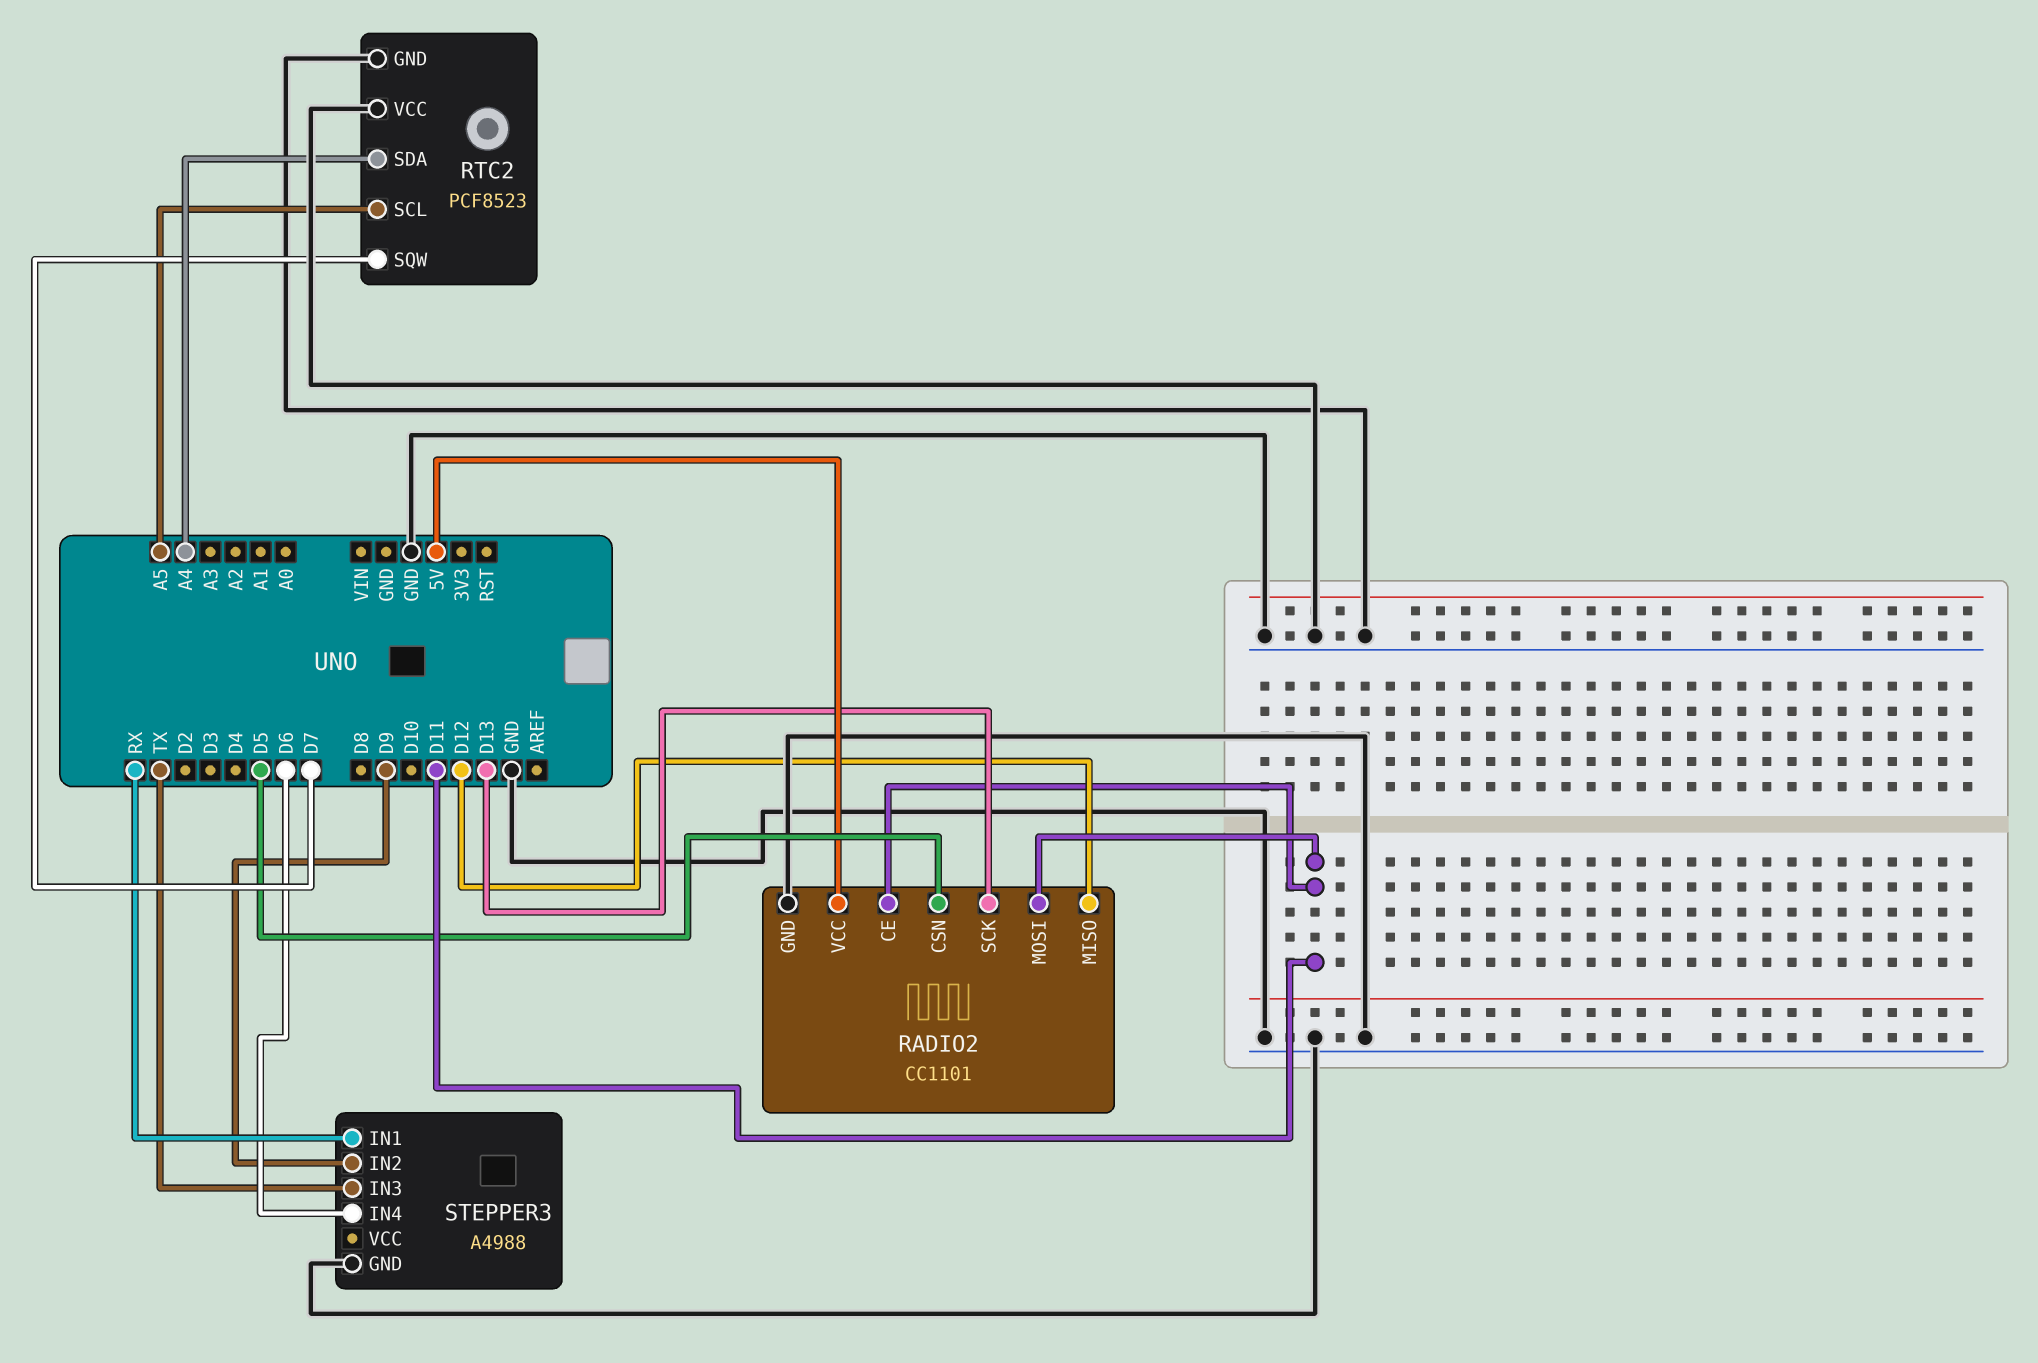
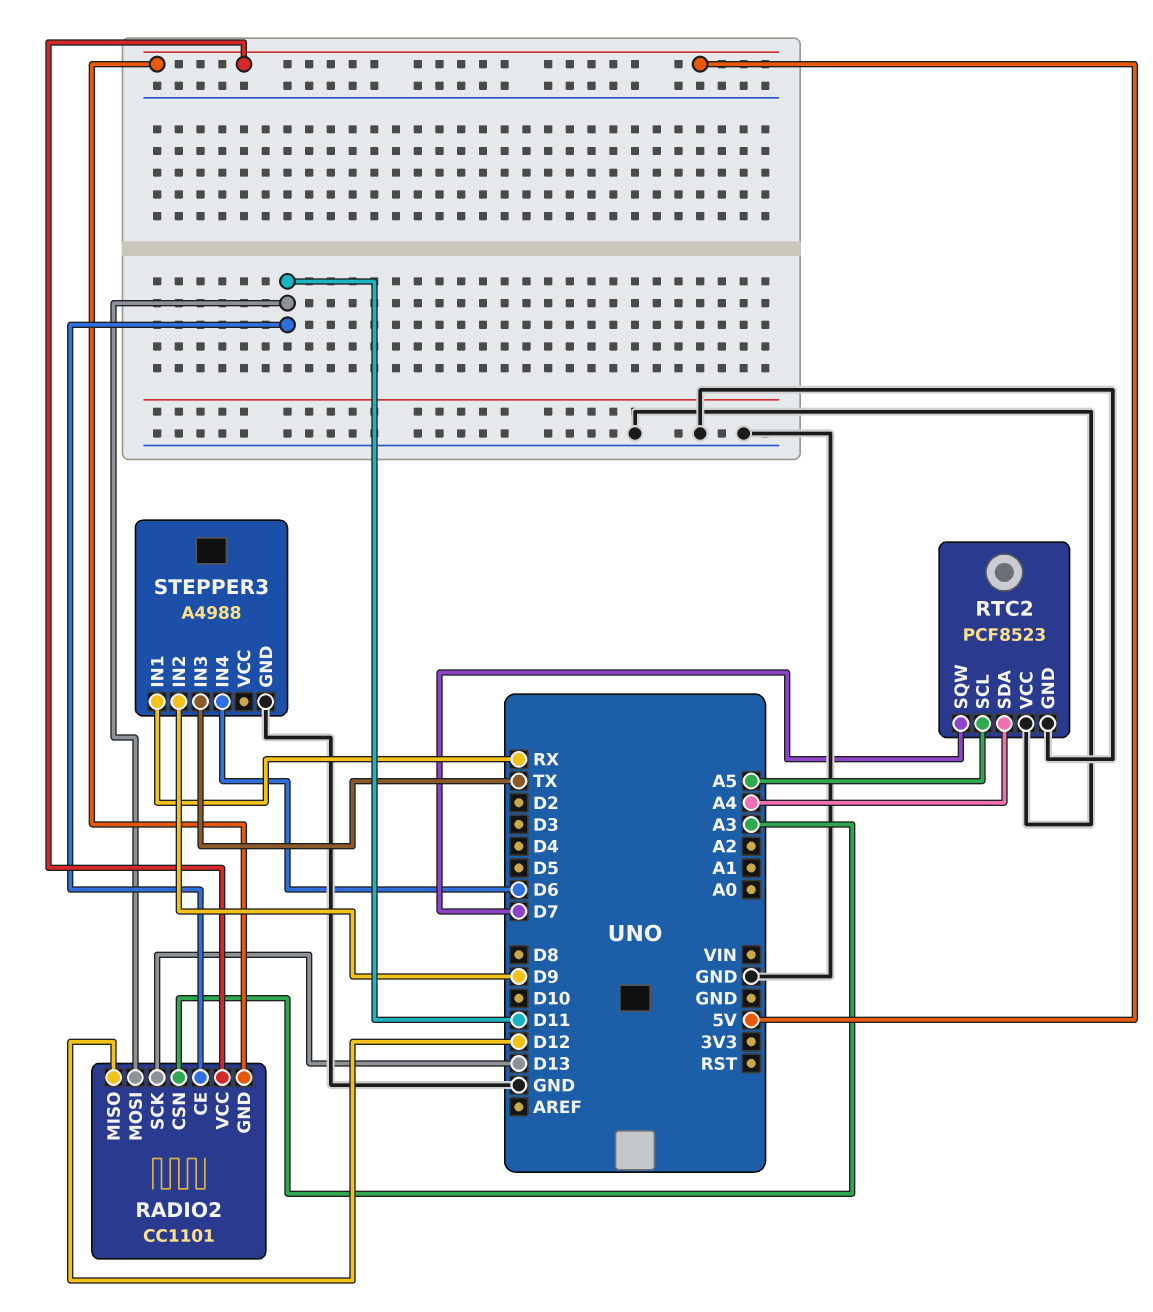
RADIO2 pin CSN: D5 -> A3
RADIO2 pin GND: GND -> 5V

